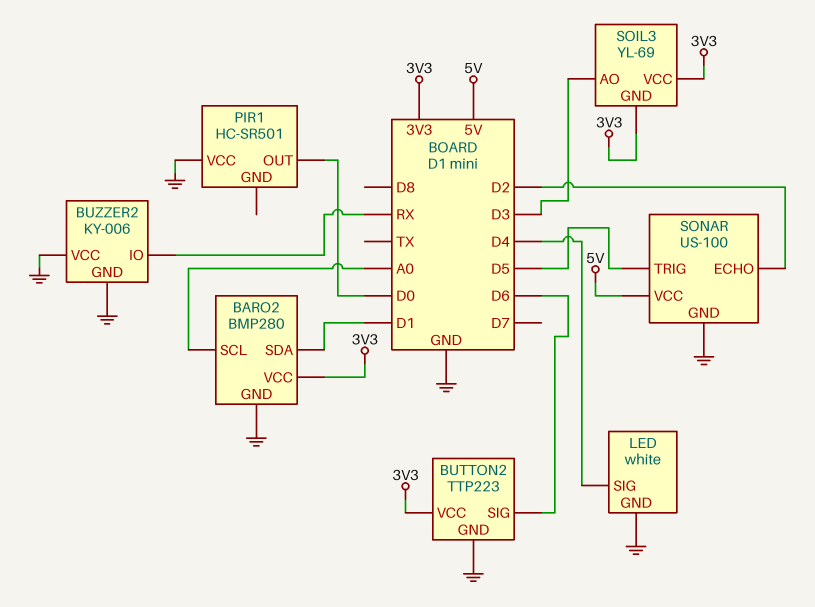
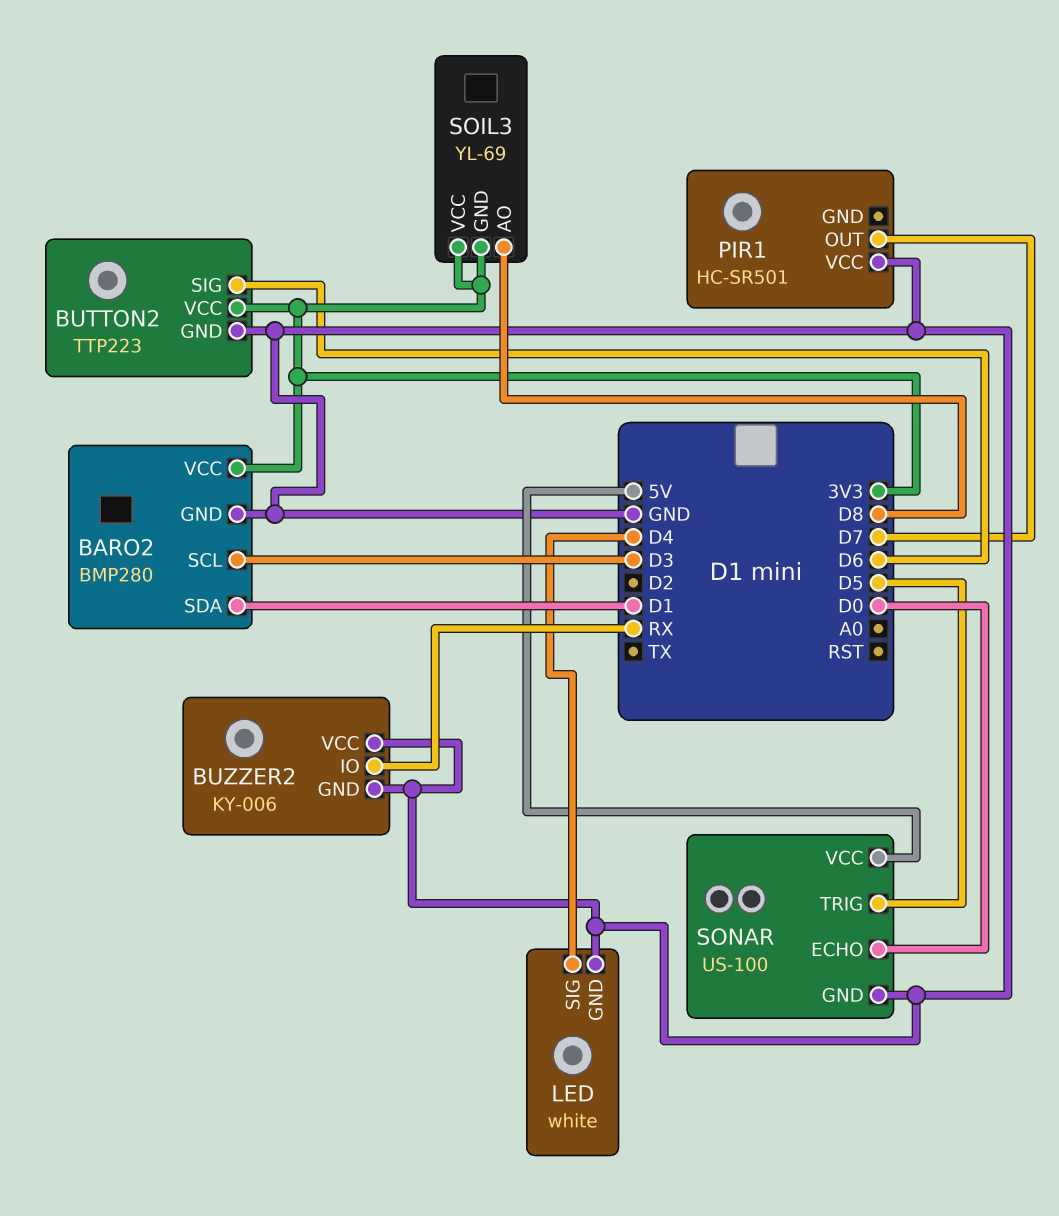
BARO2 pin SCL: A0 -> D3
PIR1 pin OUT: D0 -> D7
SOIL3 pin AO: D3 -> D8
SONAR pin ECHO: D2 -> D0

